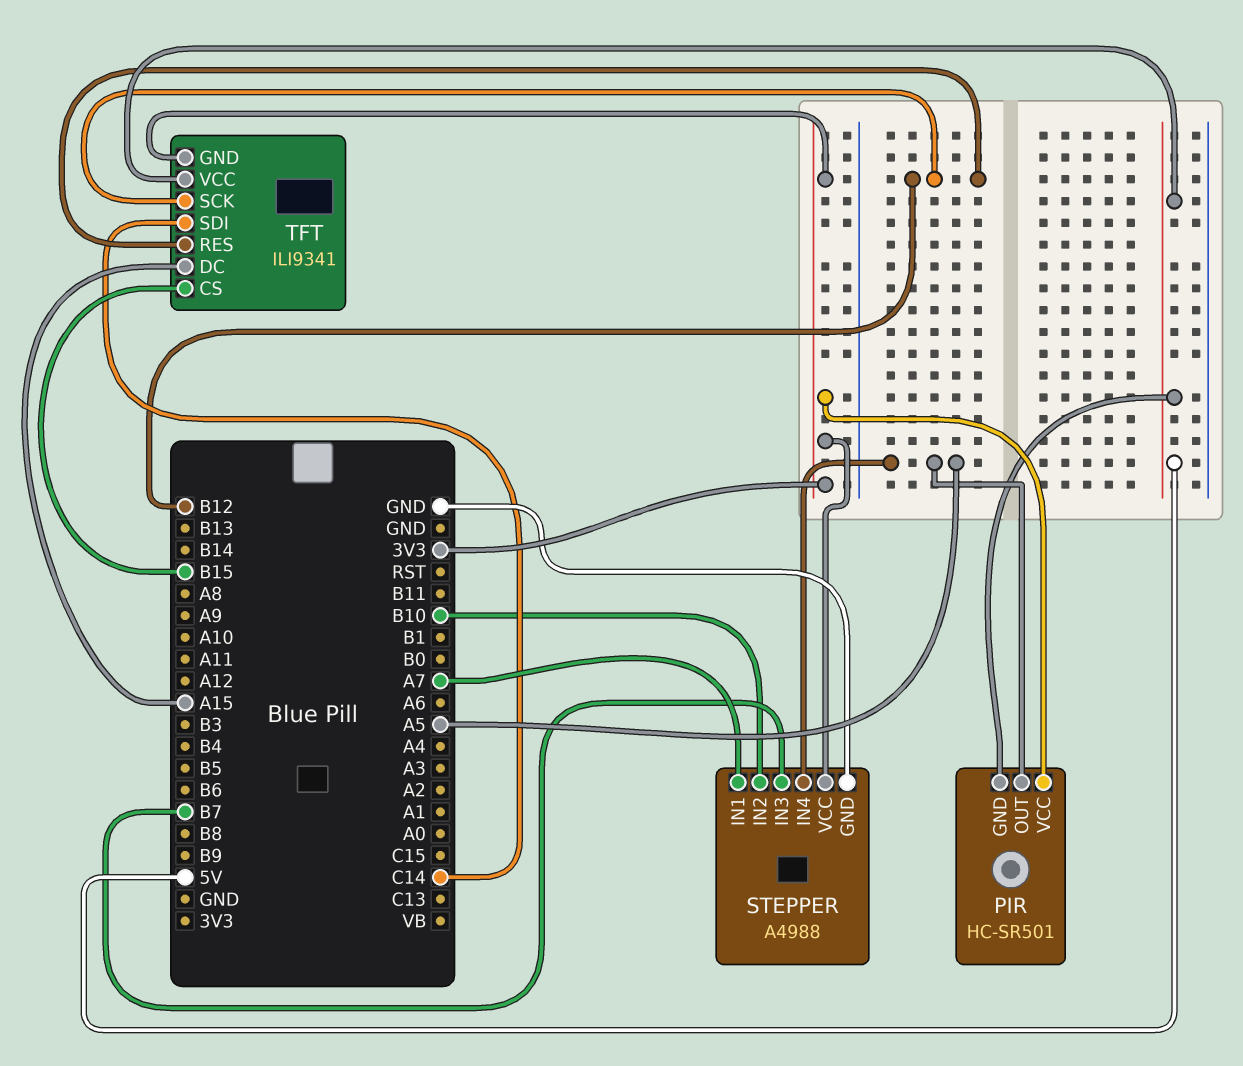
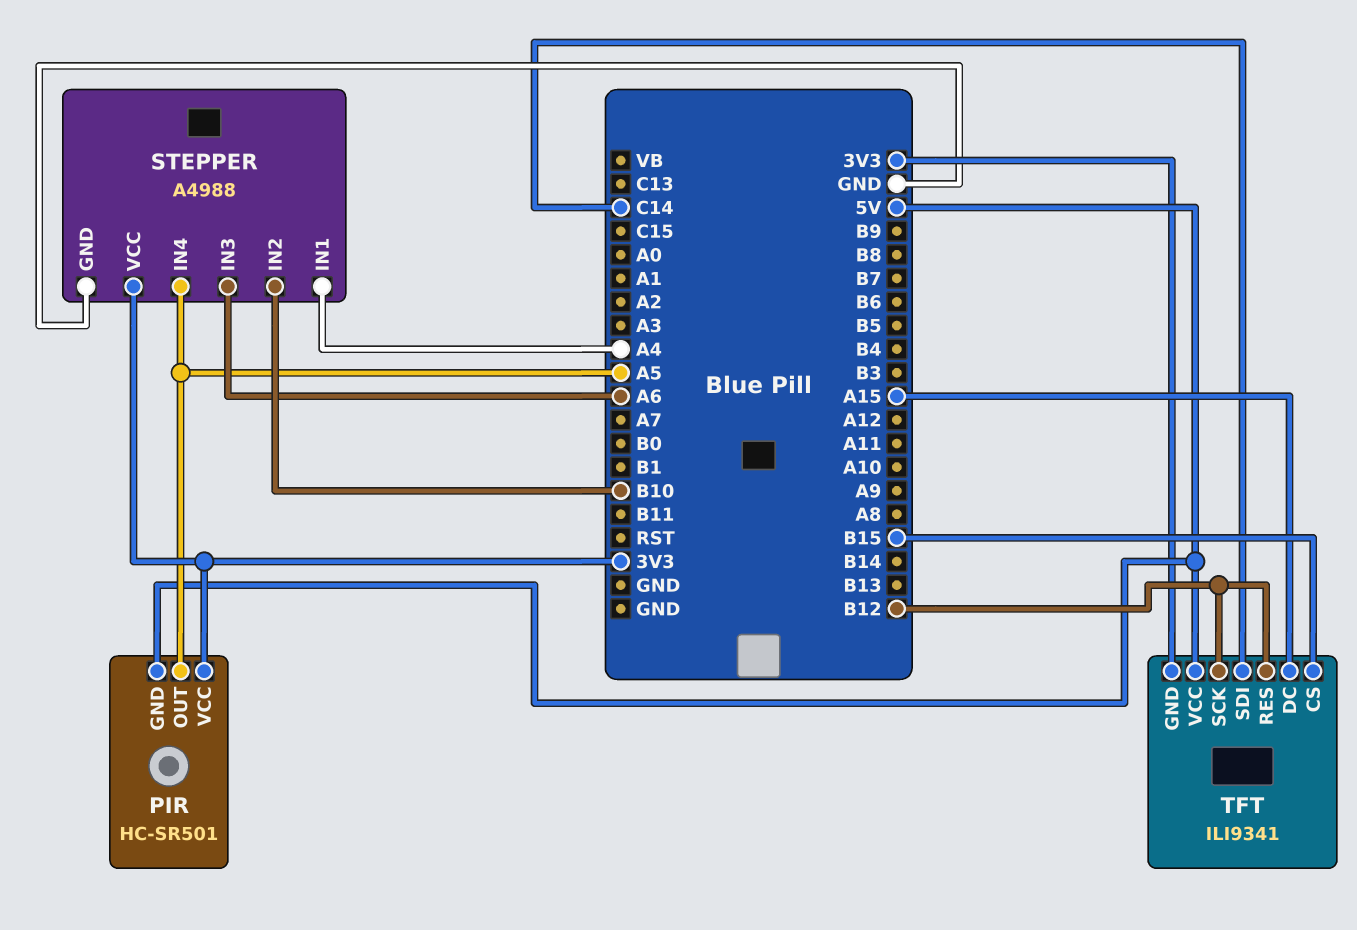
STEPPER pin IN1: A7 -> A4
STEPPER pin IN3: B7 -> A6

